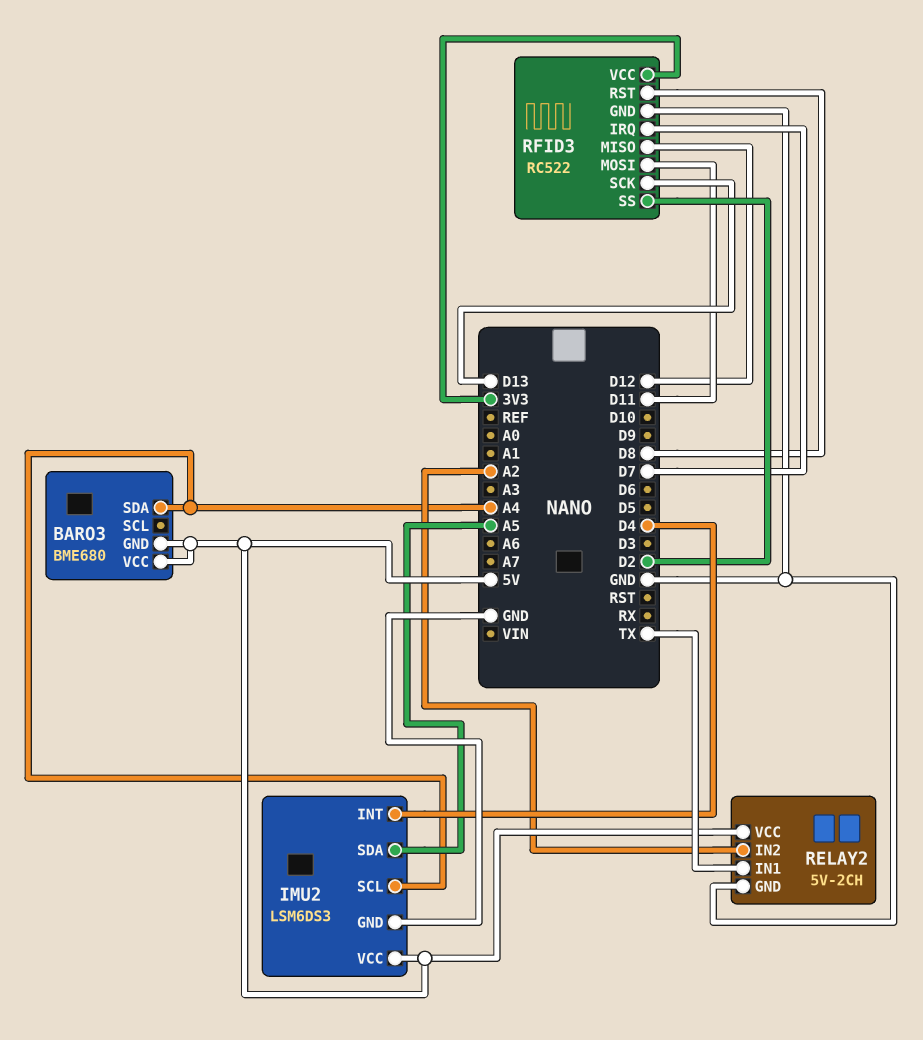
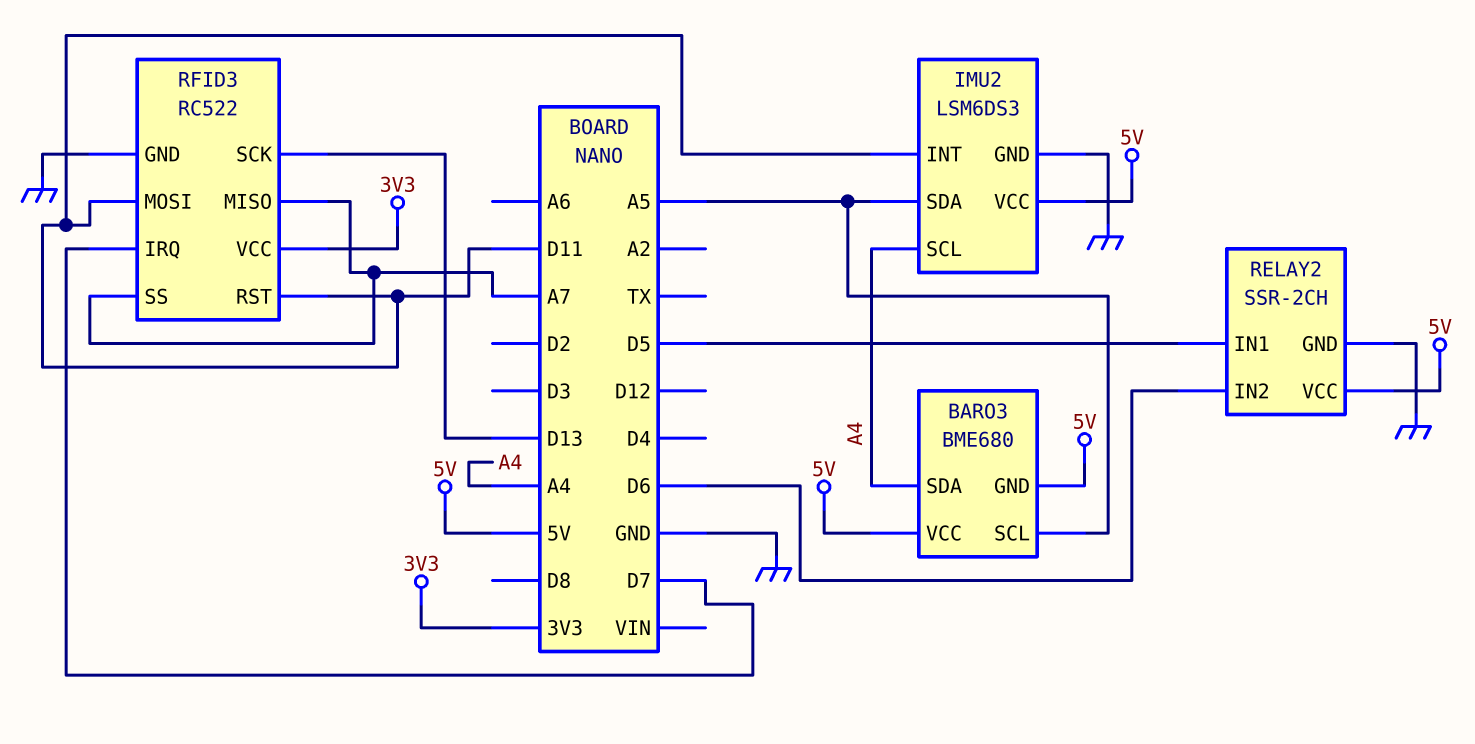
BARO3 pin SCL: none -> A5
IMU2 pin INT: D4 -> D11
RELAY2: 5V-2CH -> SSR-2CH
RELAY2 pin IN1: TX -> D5
RELAY2 pin IN2: A2 -> D6
RFID3 pin MISO: D12 -> A7
RFID3 pin RST: D8 -> D11
RFID3 pin SS: D2 -> A7

